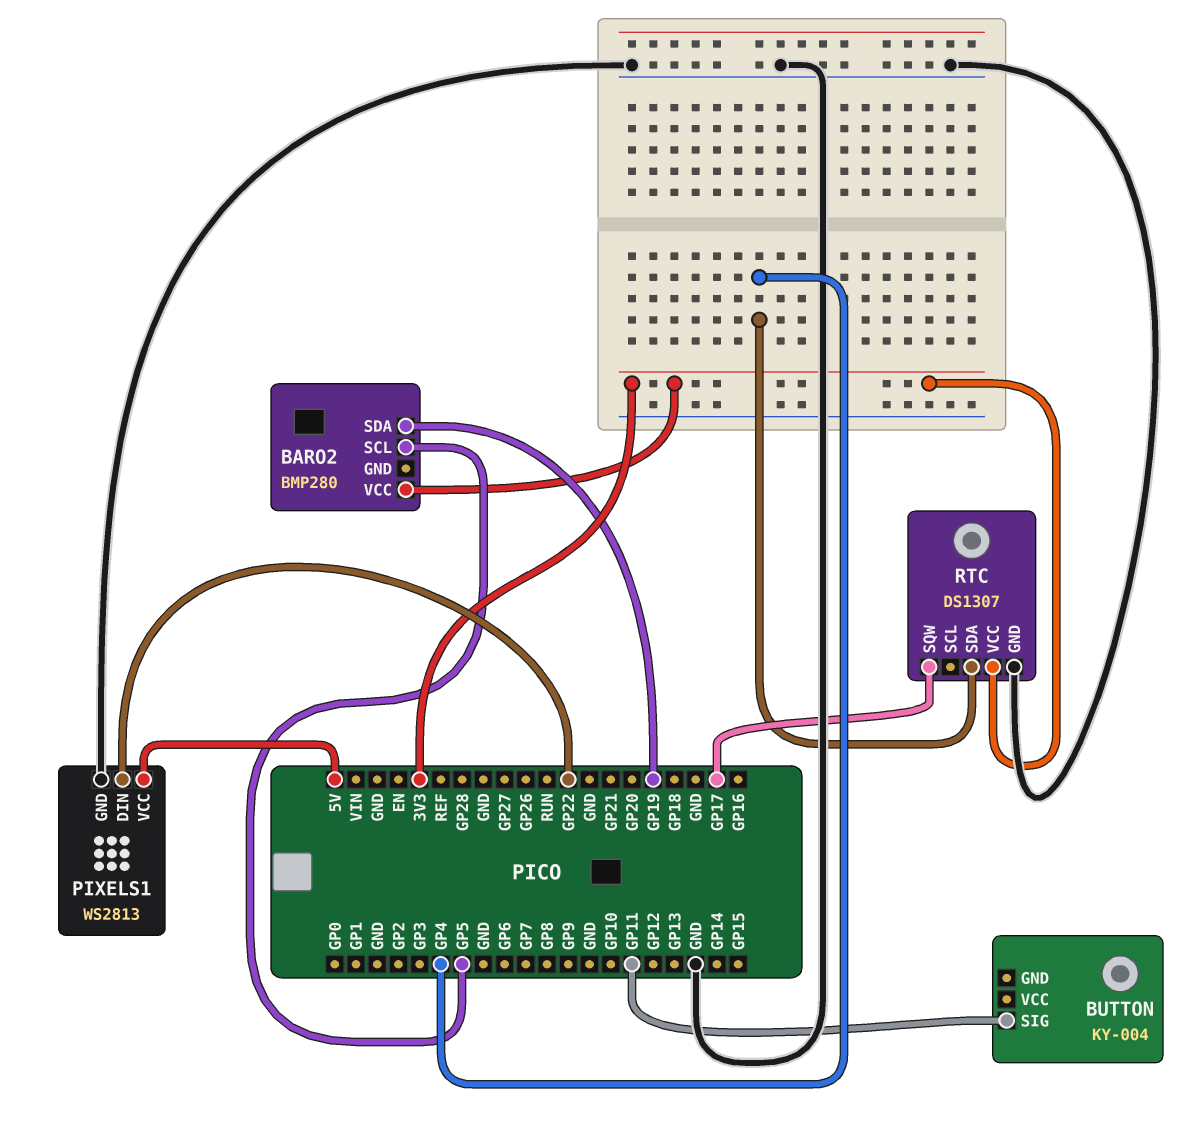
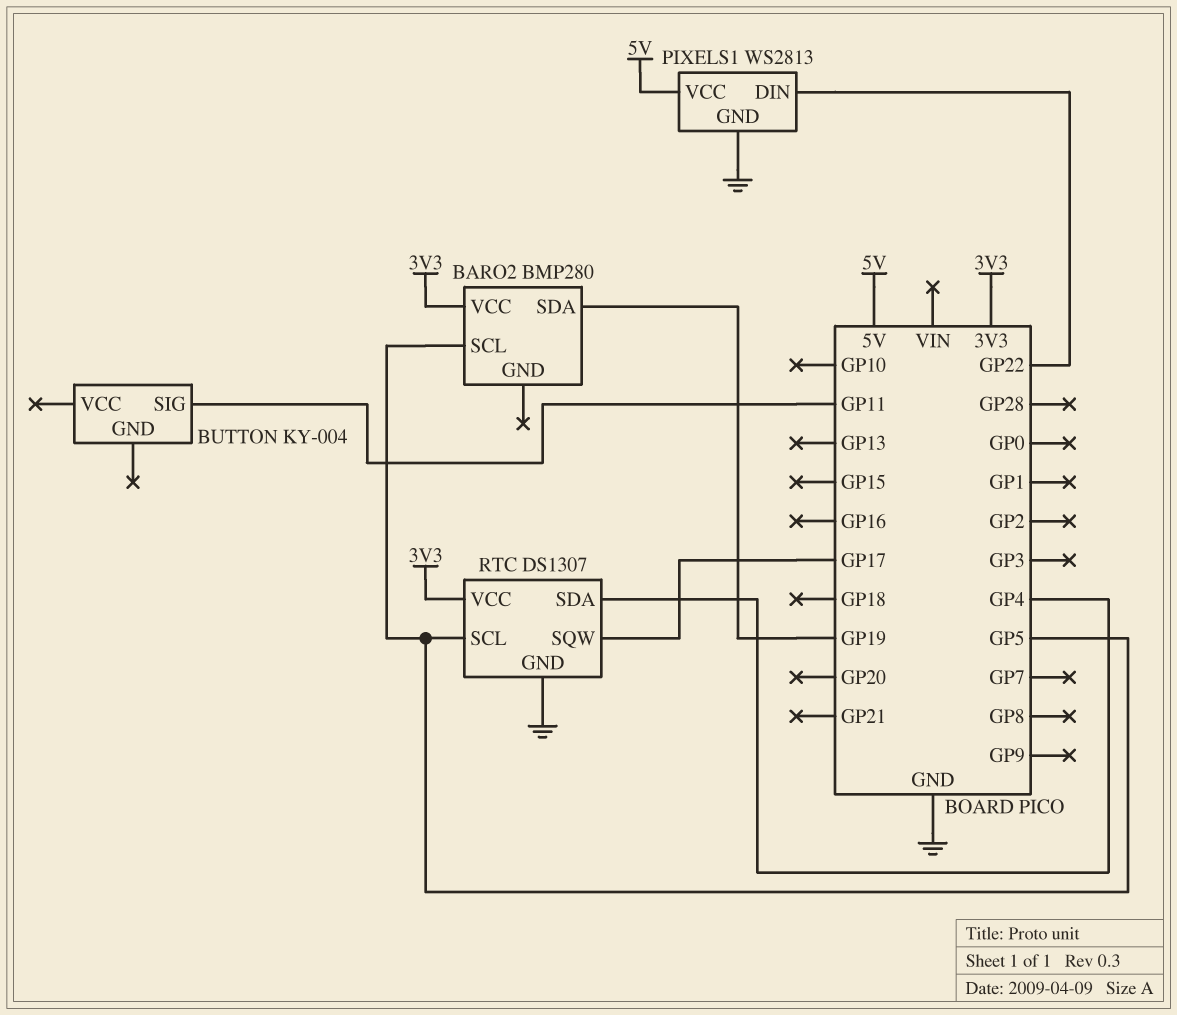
RTC pin SCL: none -> GP5

